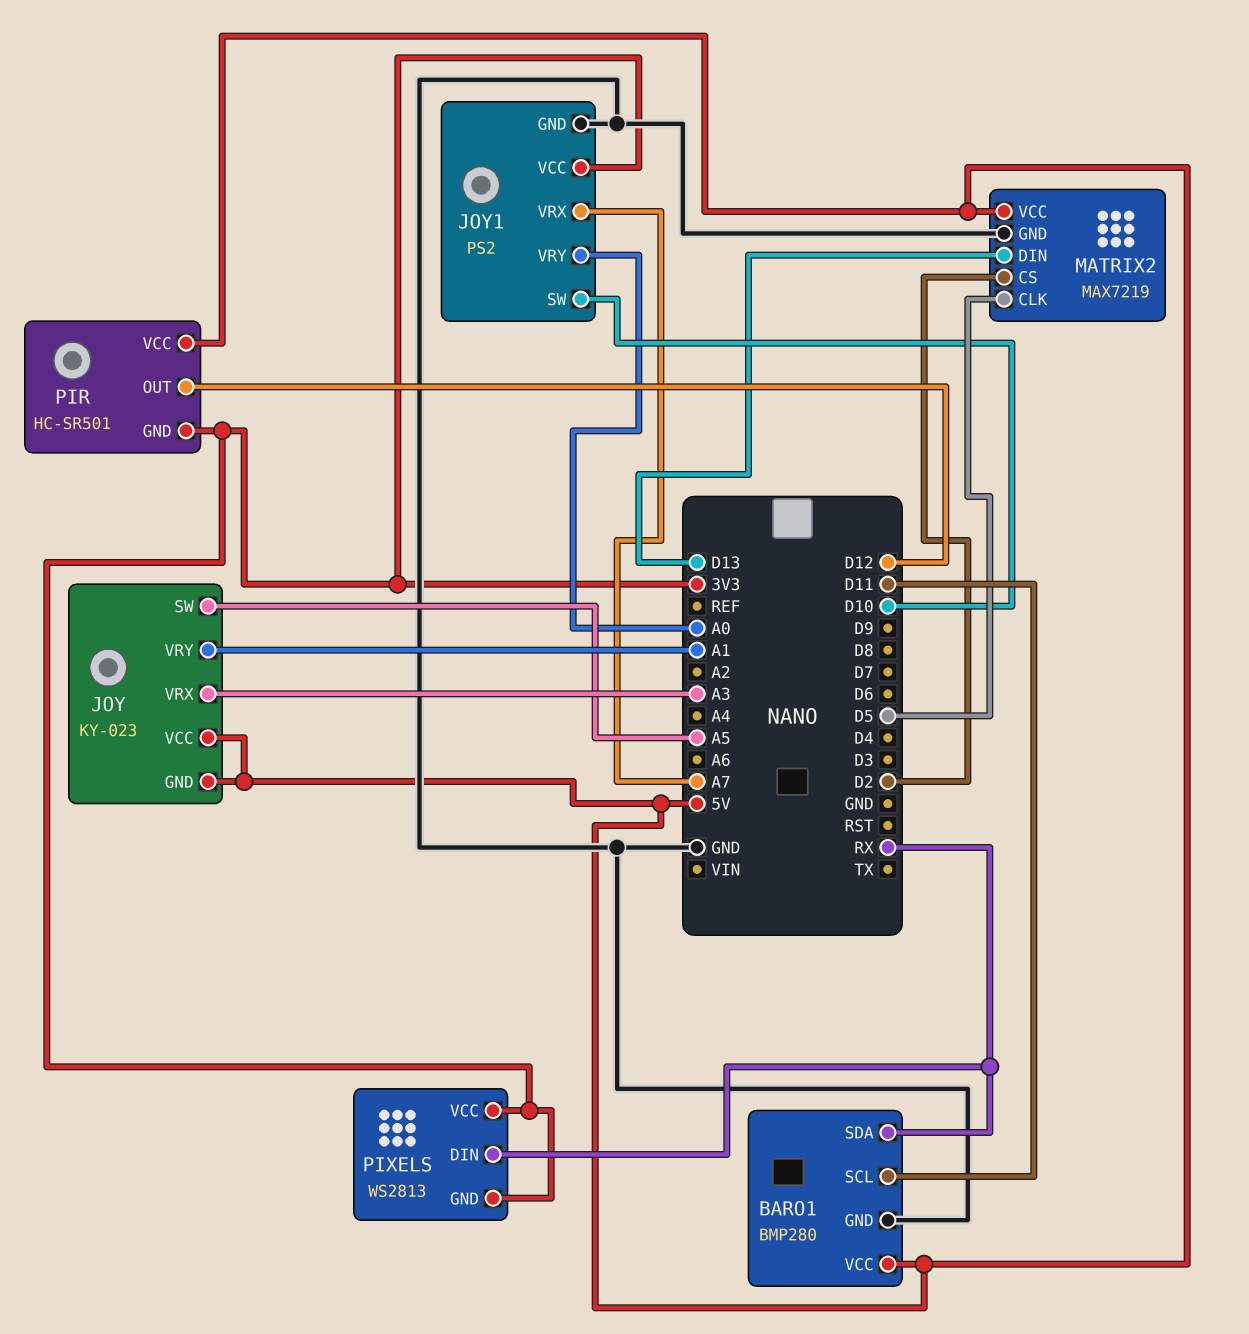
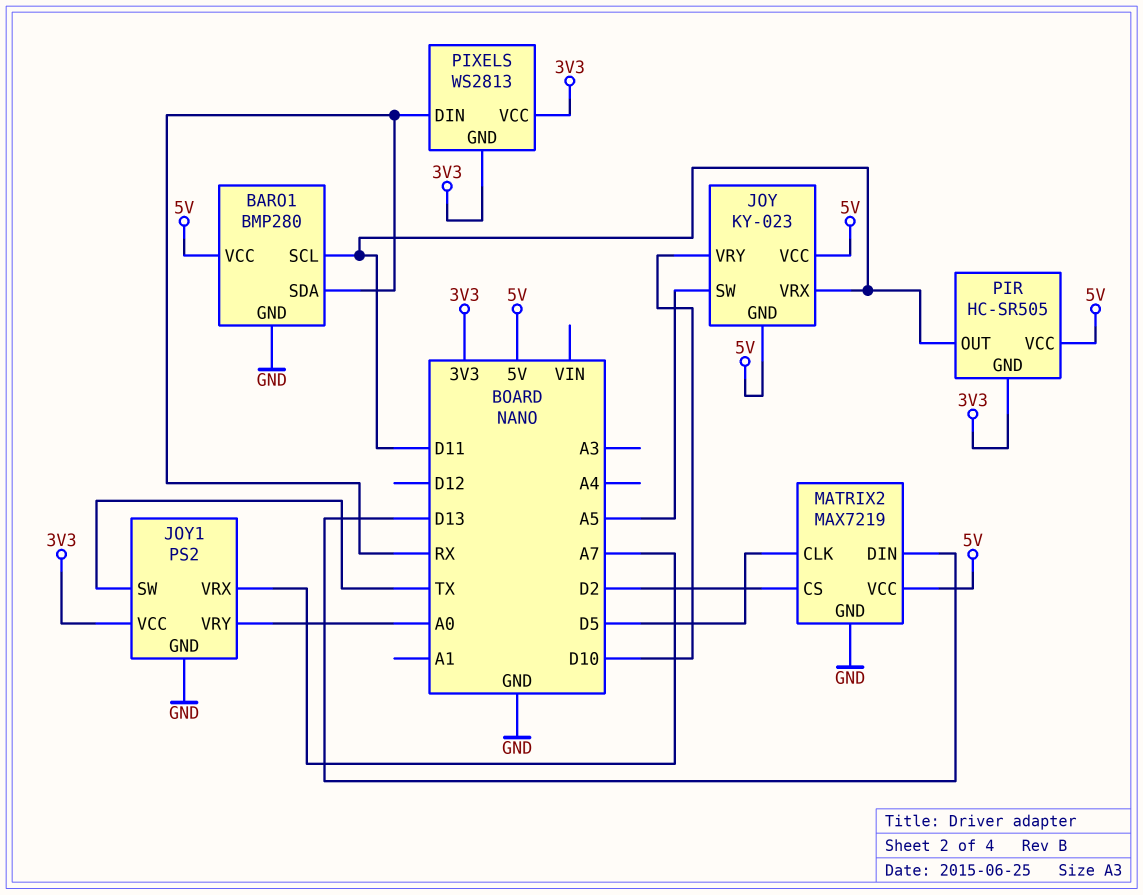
JOY pin VRX: A3 -> D11
JOY pin VRY: A1 -> D10
JOY1 pin SW: D10 -> TX
PIR: HC-SR501 -> HC-SR505
PIR pin OUT: D12 -> D11

